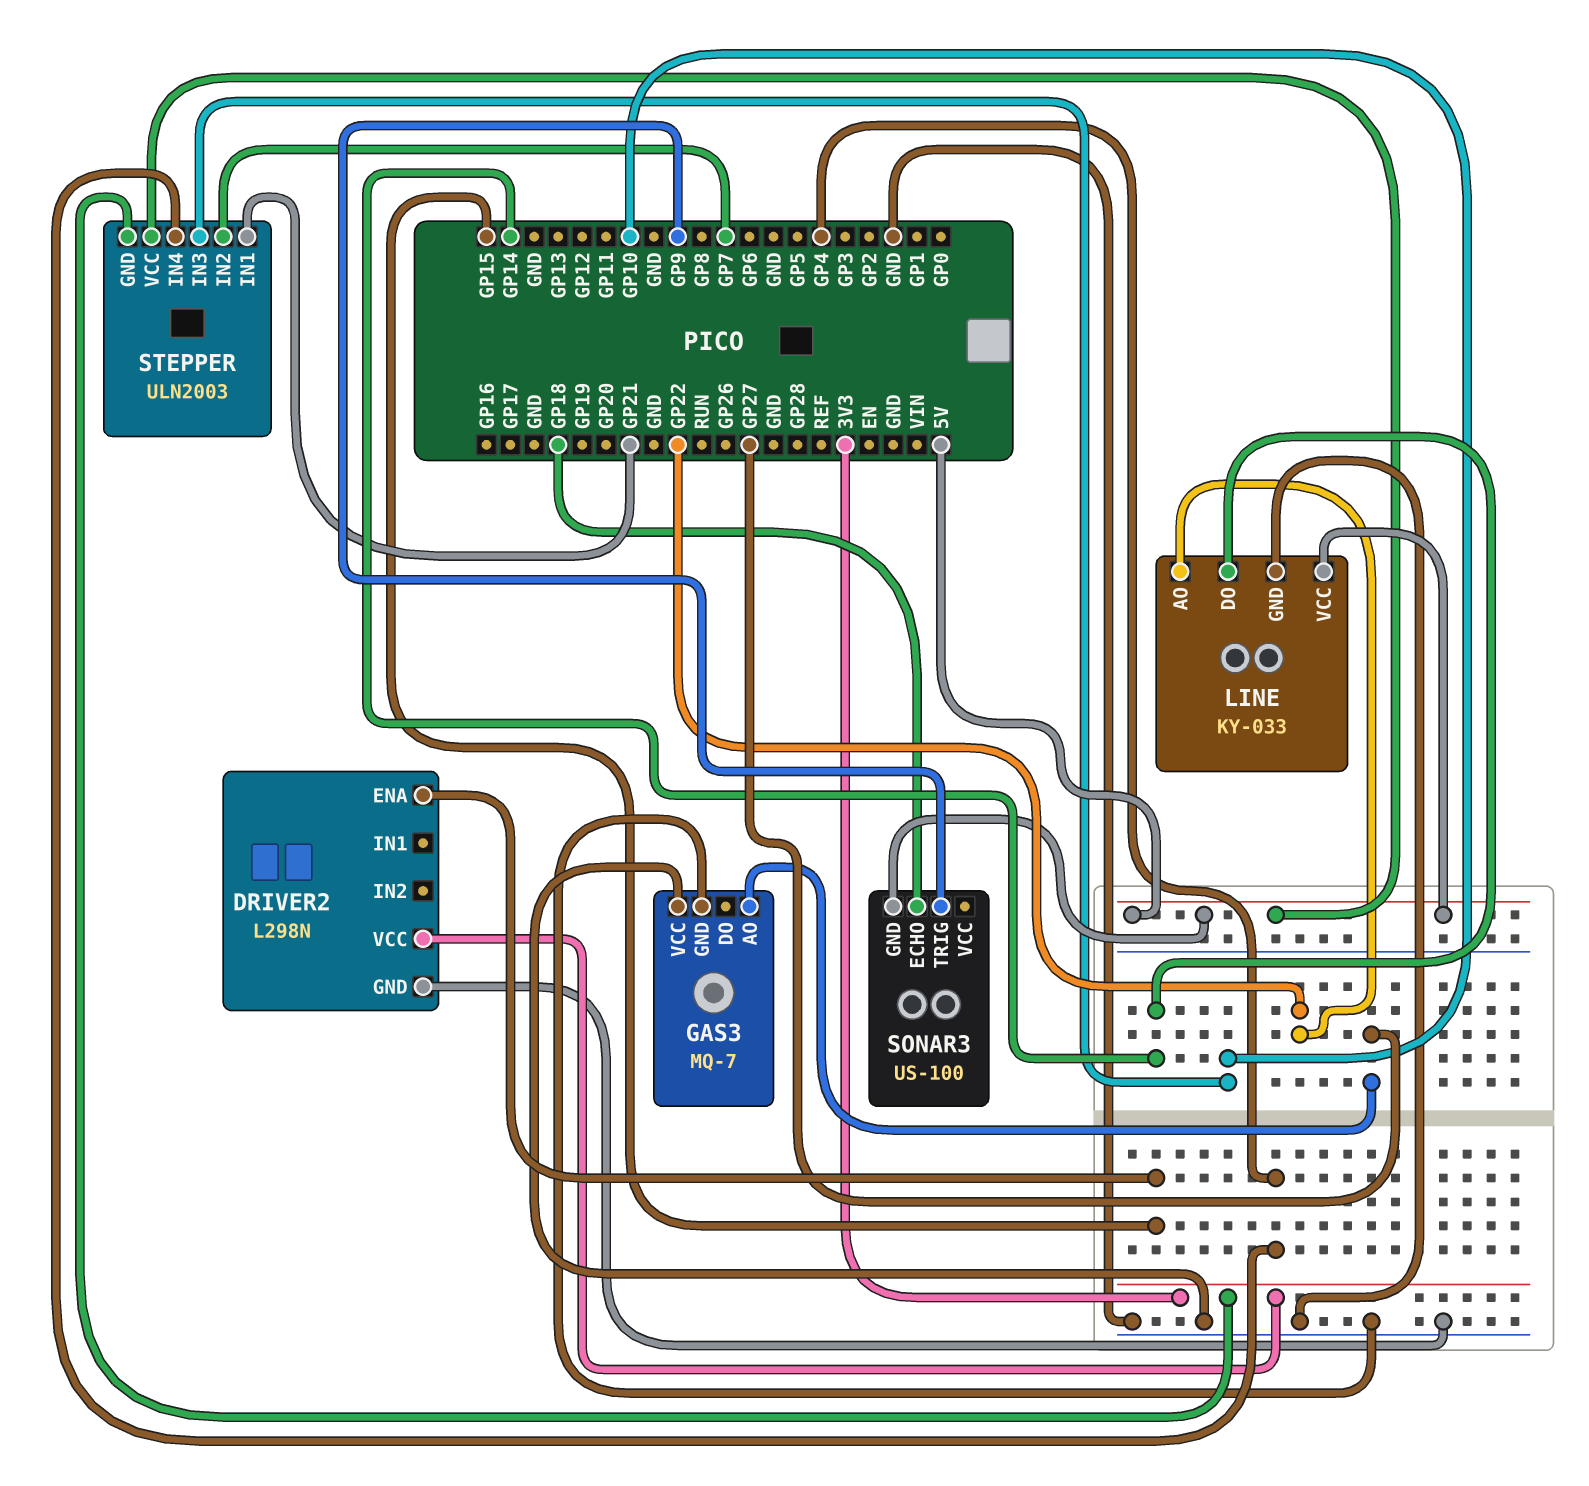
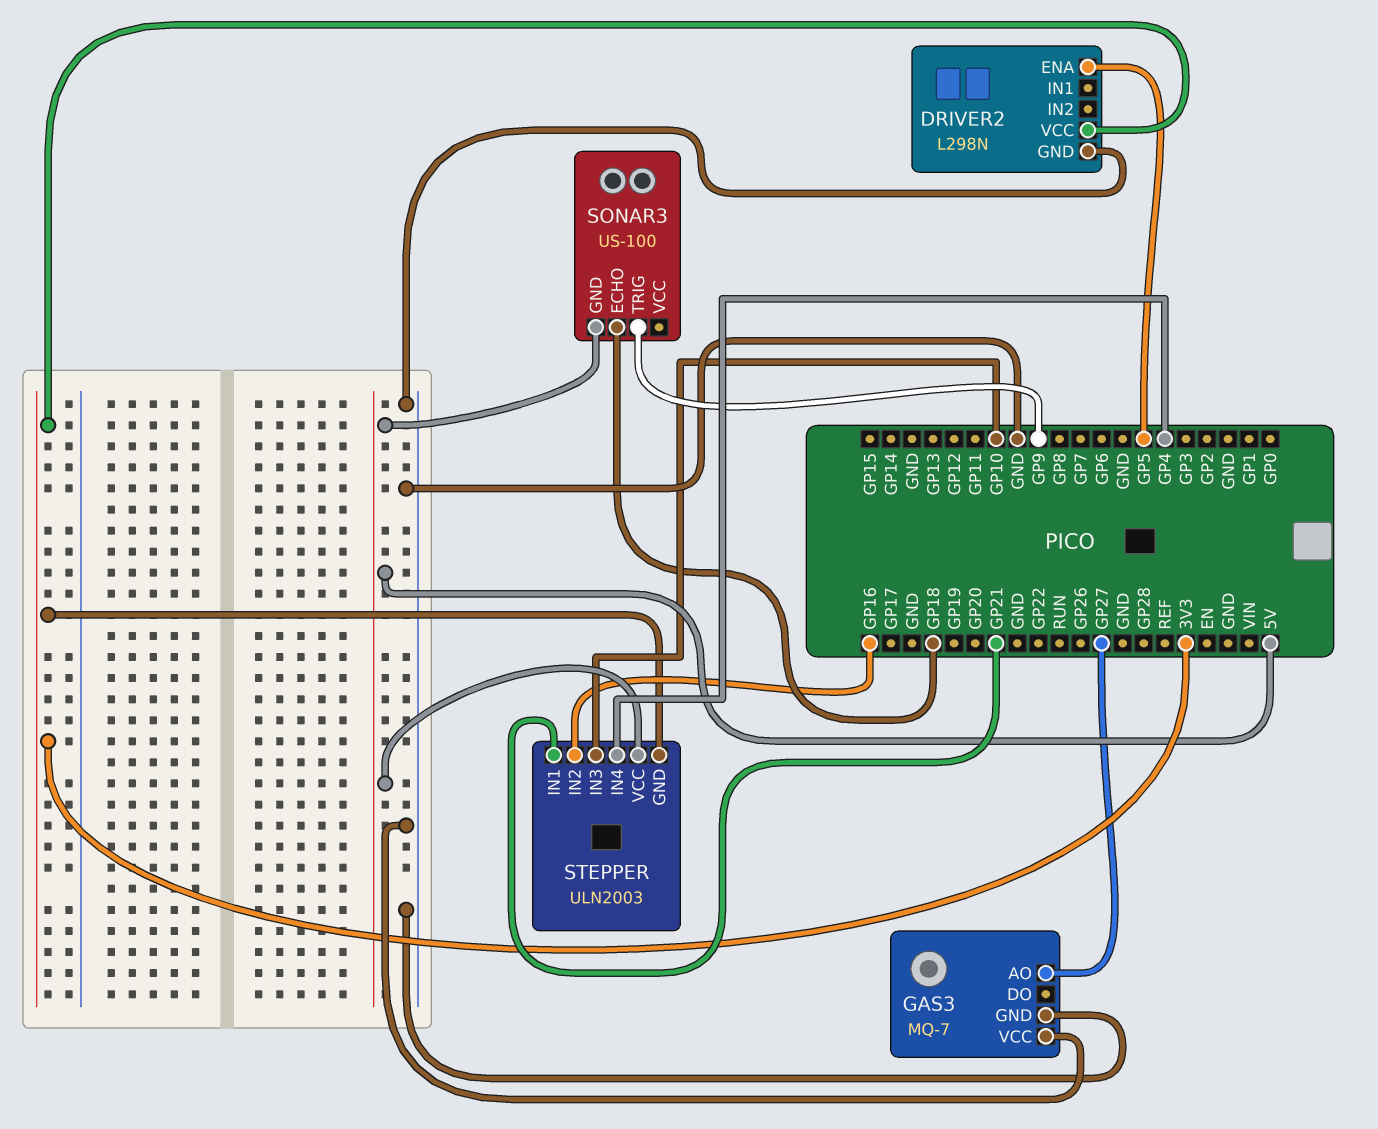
DRIVER2 pin ENA: GP15 -> GP5
LINE: KY-033 -> none
LINE pin AO: GP22 -> none
LINE pin DO: GP14 -> none
LINE pin GND: GND -> none
LINE pin VCC: 5V -> none
STEPPER pin IN2: GP7 -> GP16

